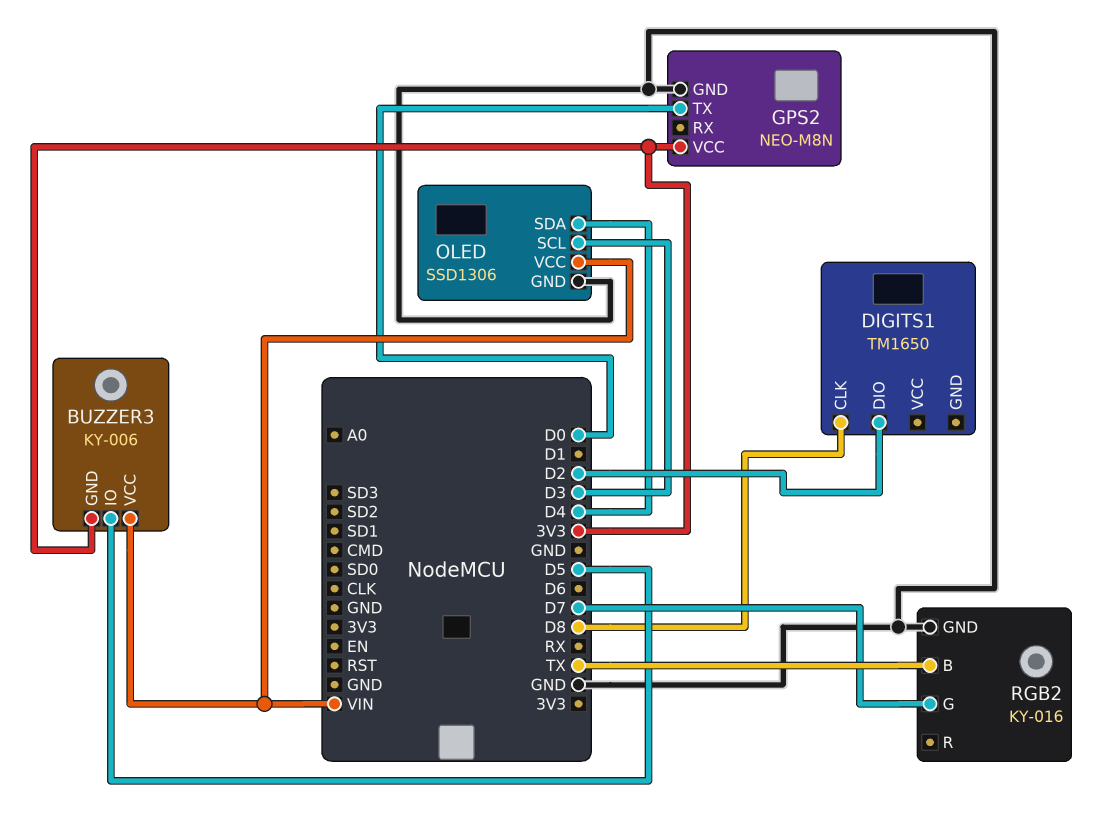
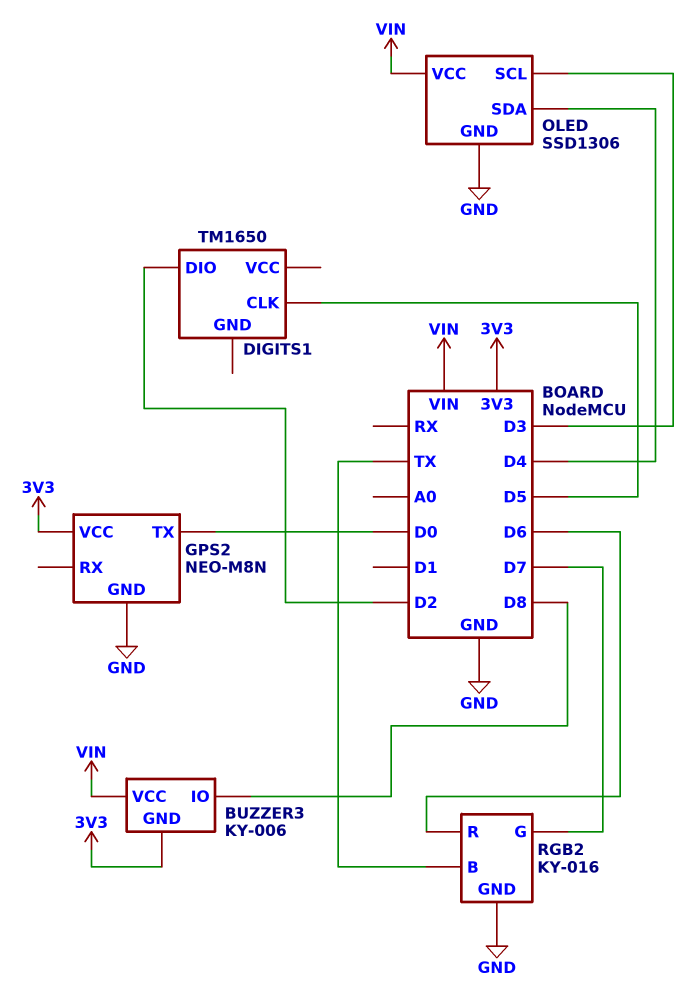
BUZZER3 pin IO: D5 -> D8
DIGITS1 pin CLK: D8 -> D5
RGB2 pin R: none -> D6

